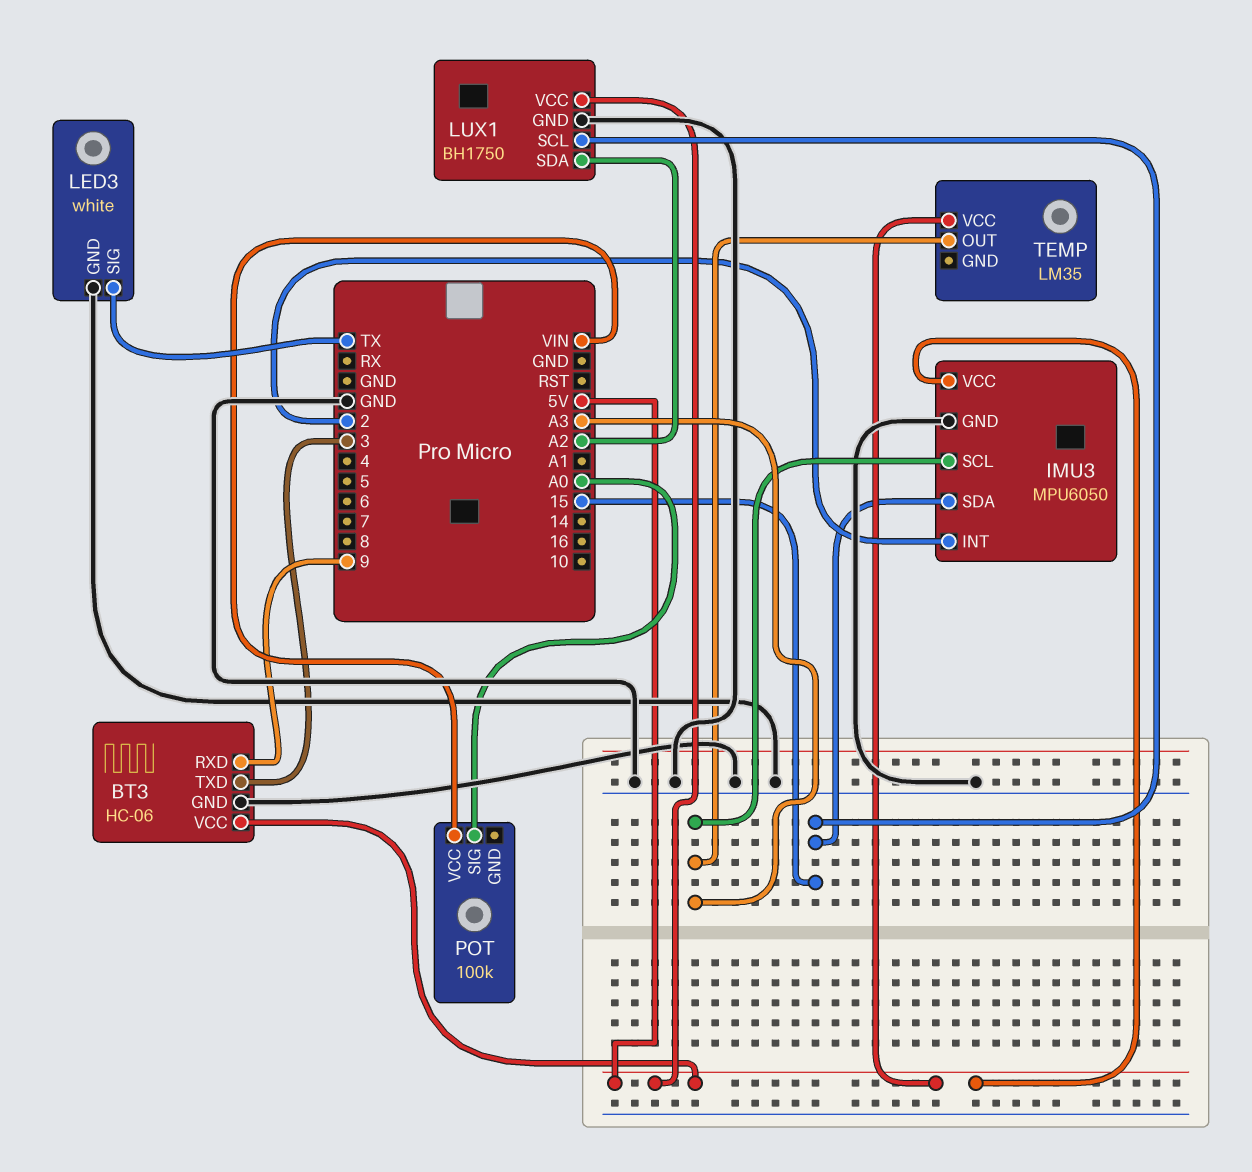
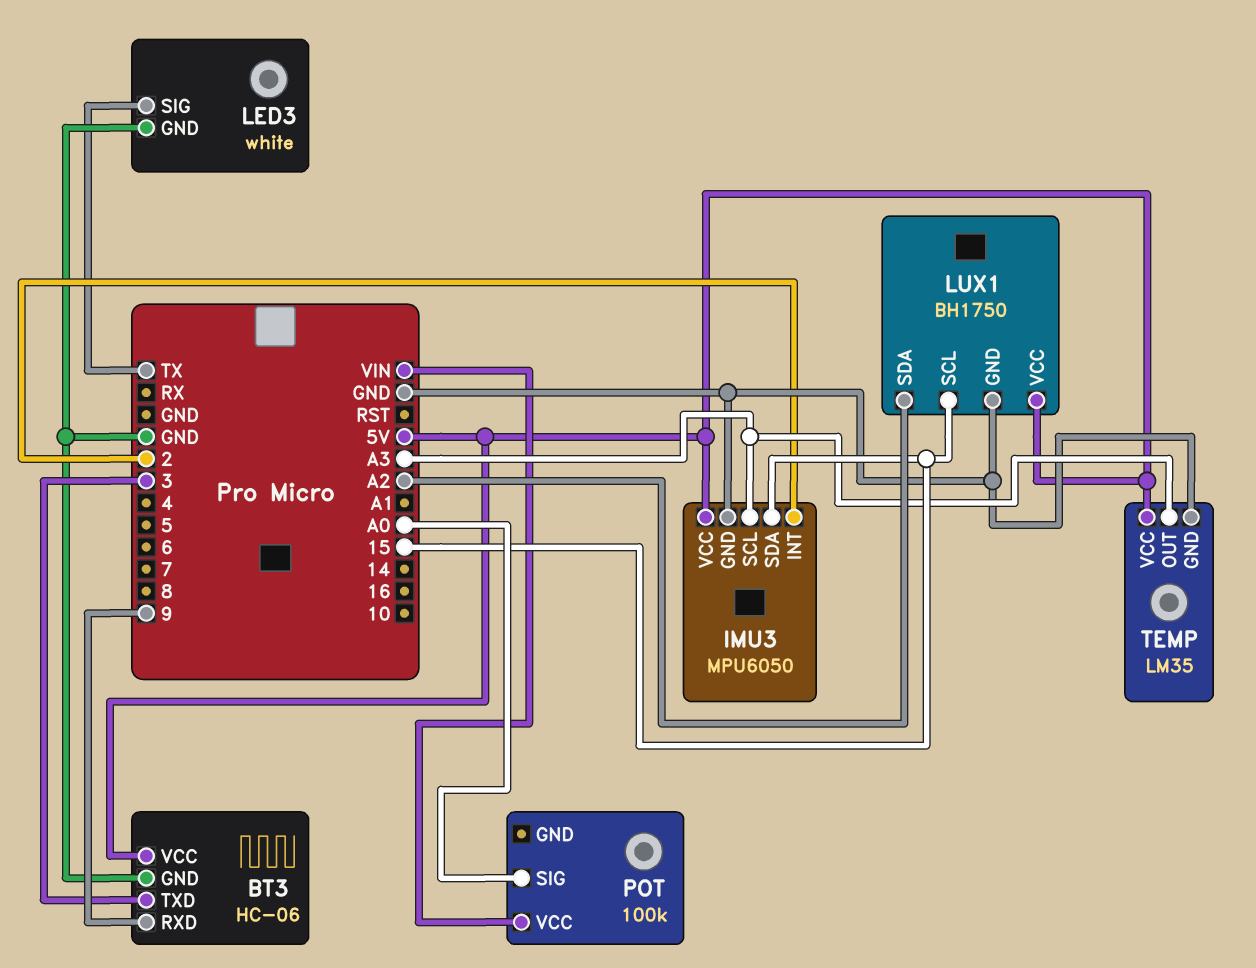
TEMP pin GND: none -> GND

